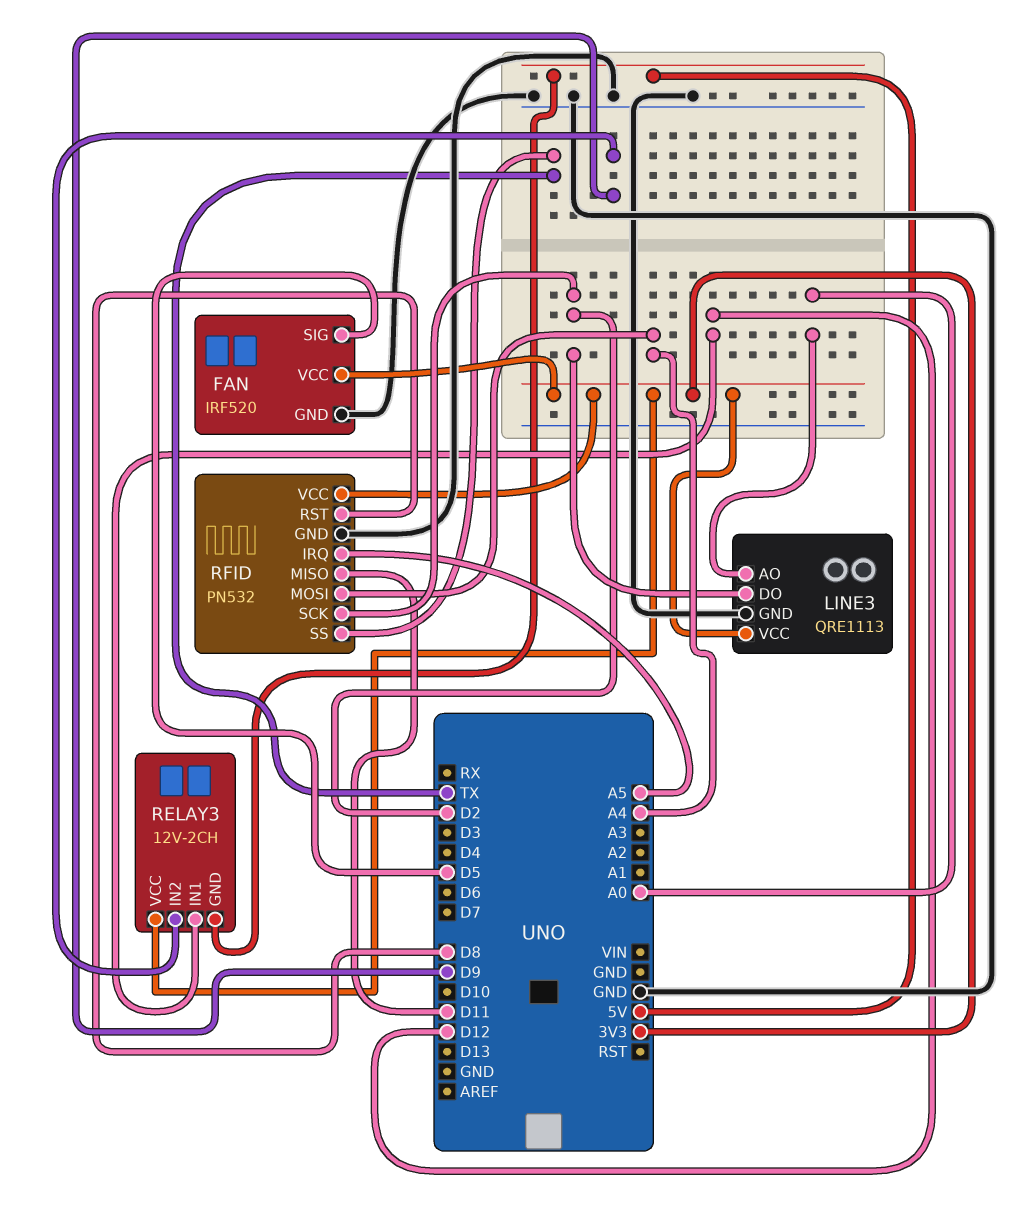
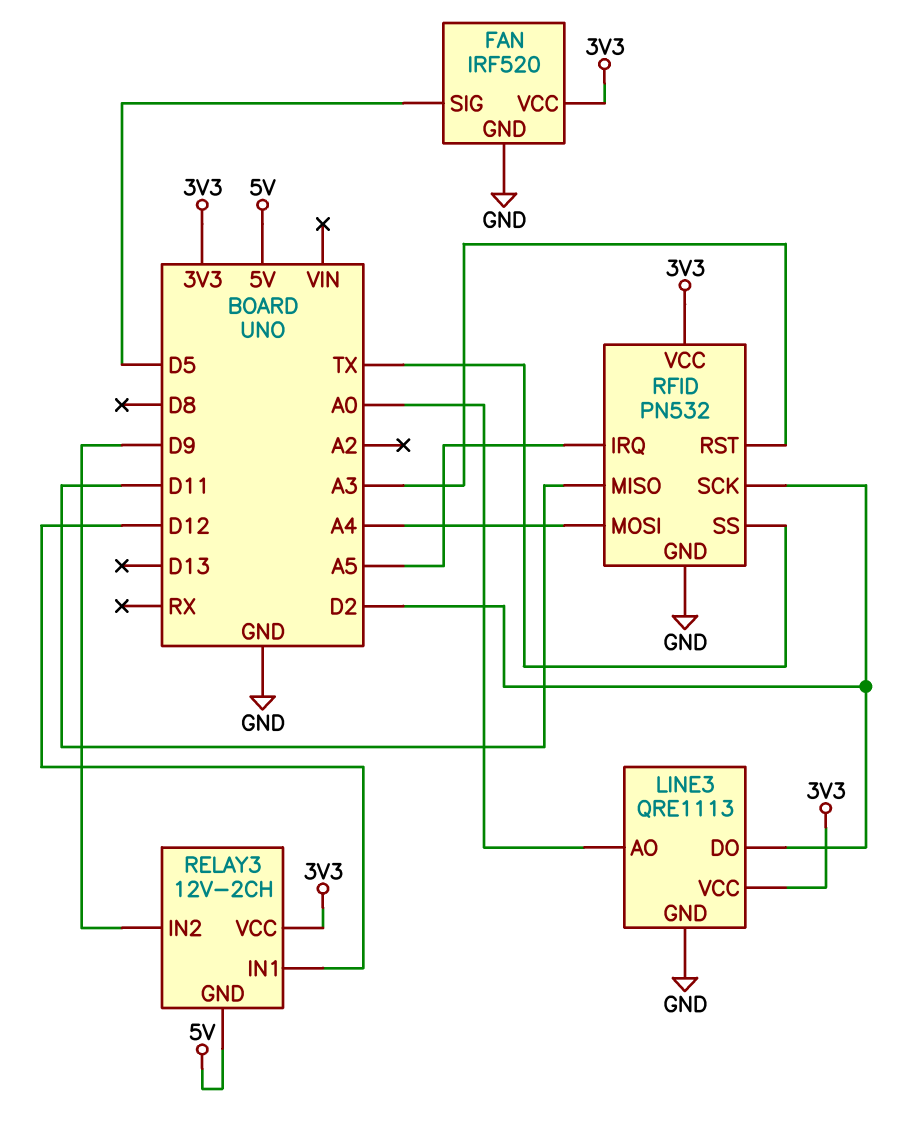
RFID pin RST: D8 -> A3

